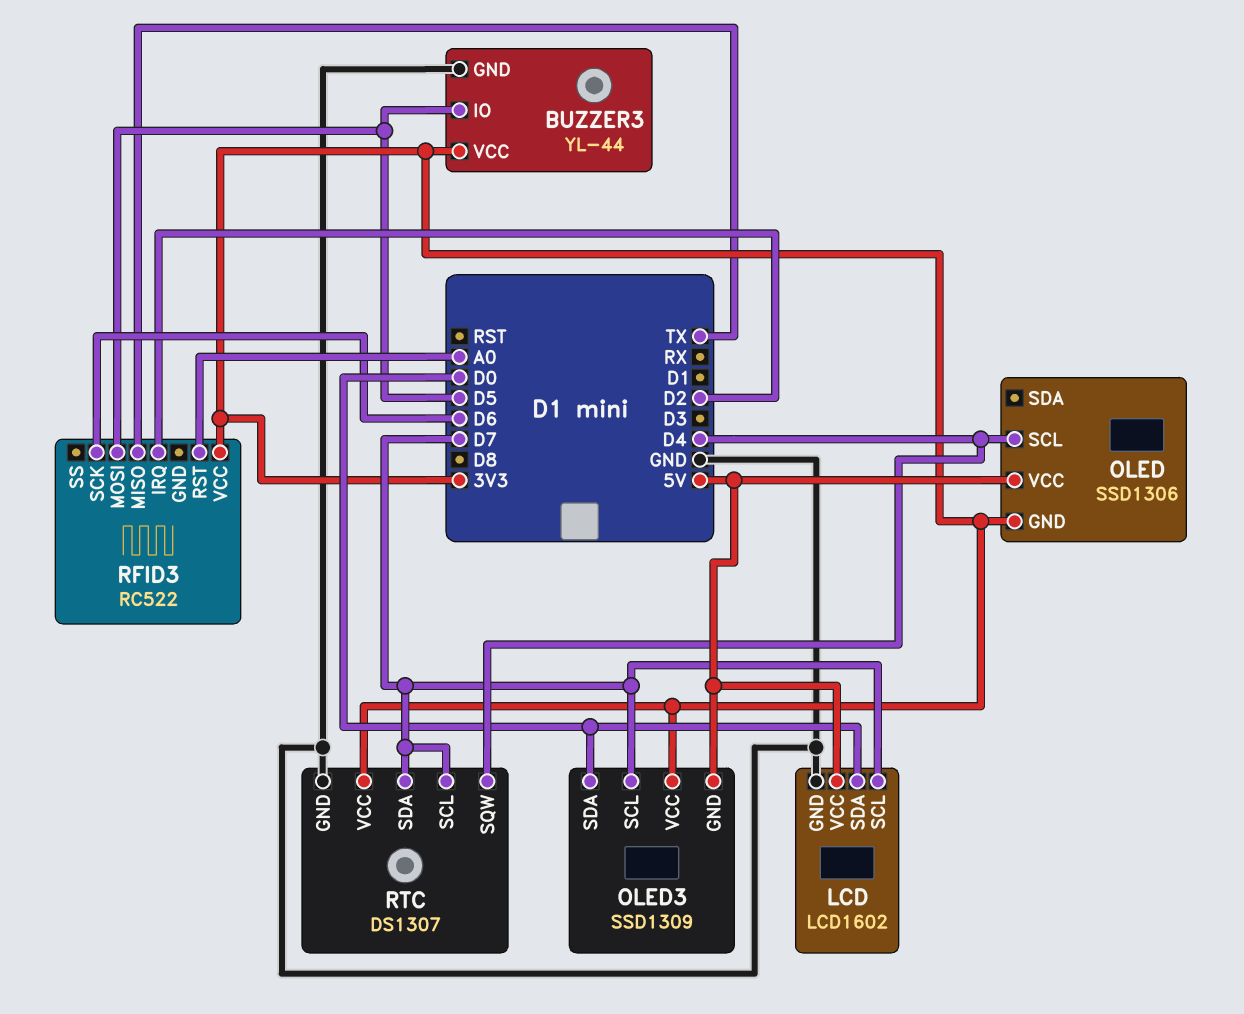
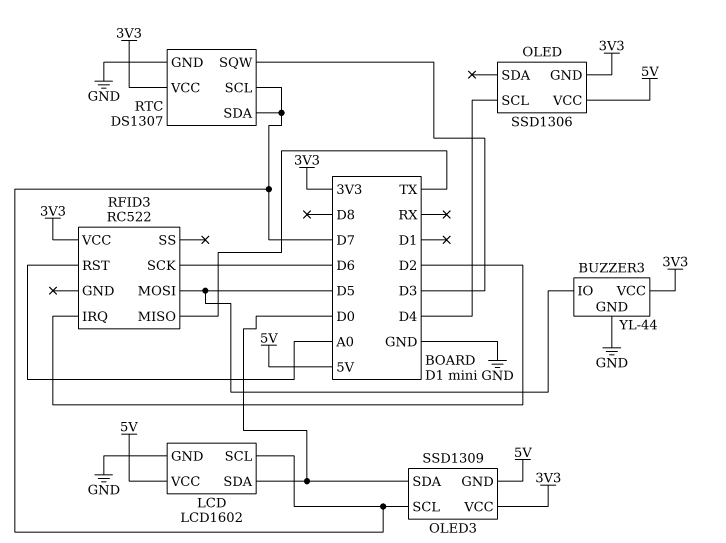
RTC pin SQW: D4 -> D3

